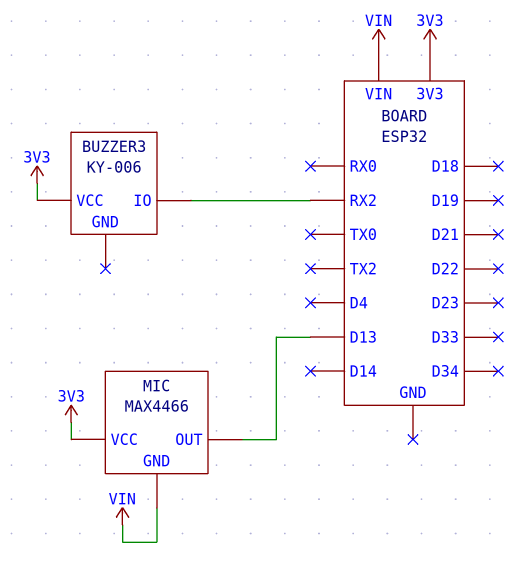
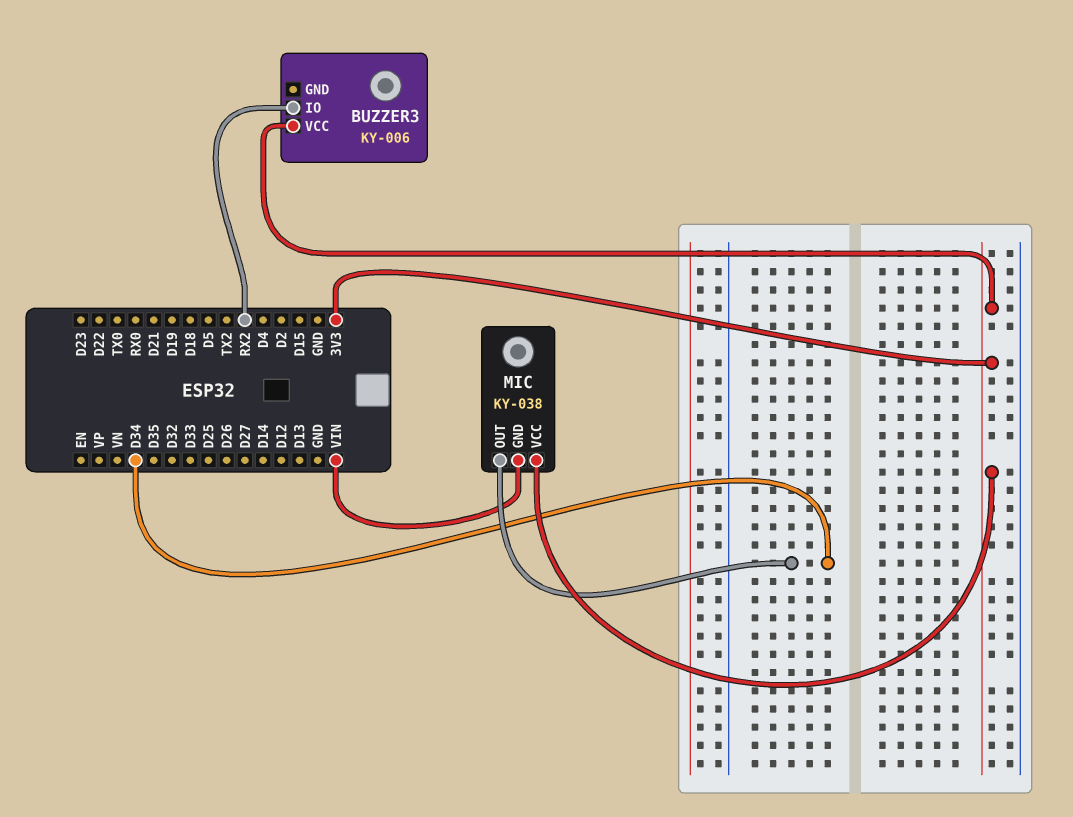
MIC: MAX4466 -> KY-038
MIC pin OUT: D13 -> D34

